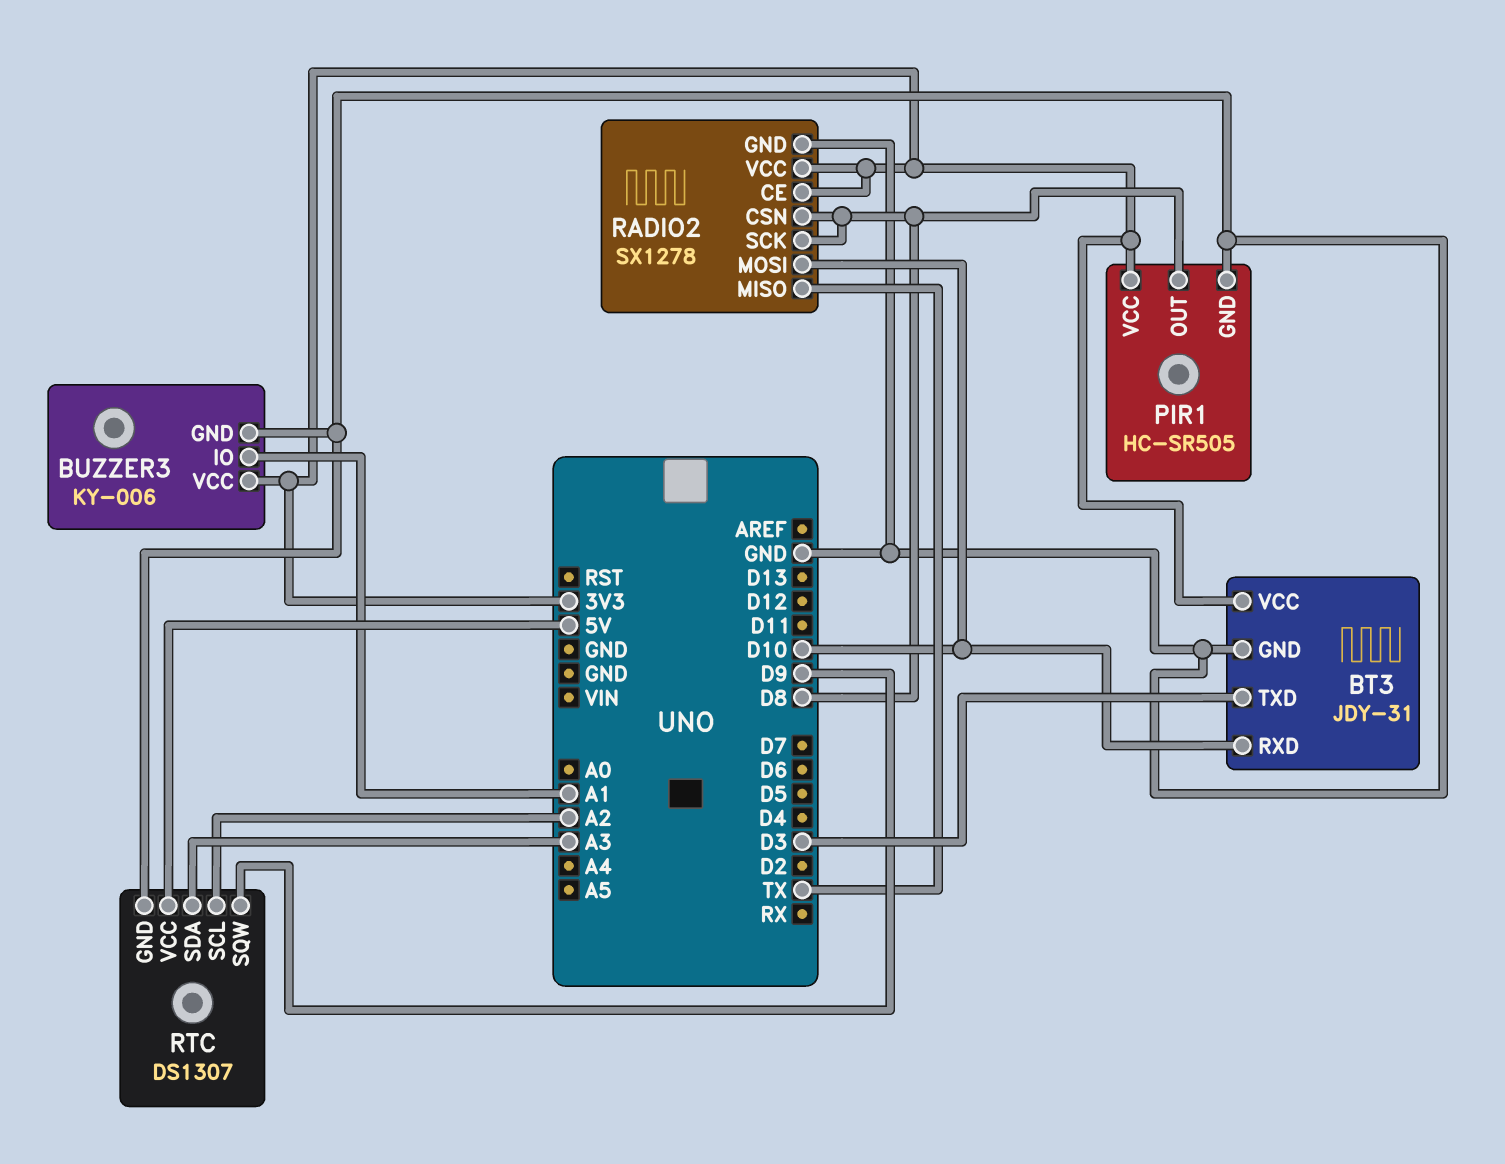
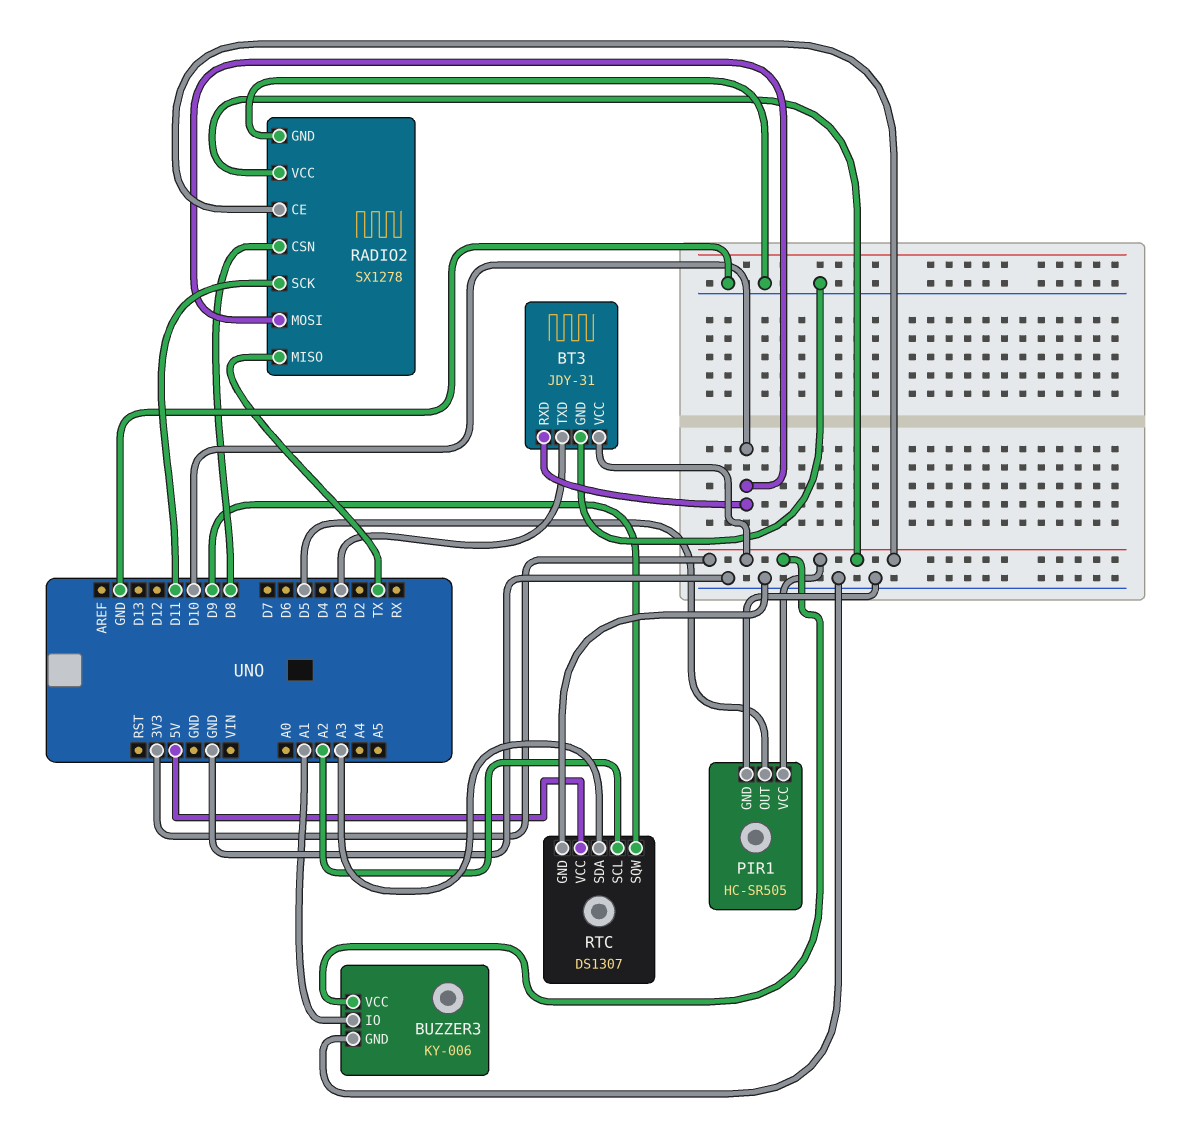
PIR1 pin OUT: D8 -> D5
RADIO2 pin SCK: D8 -> D11

